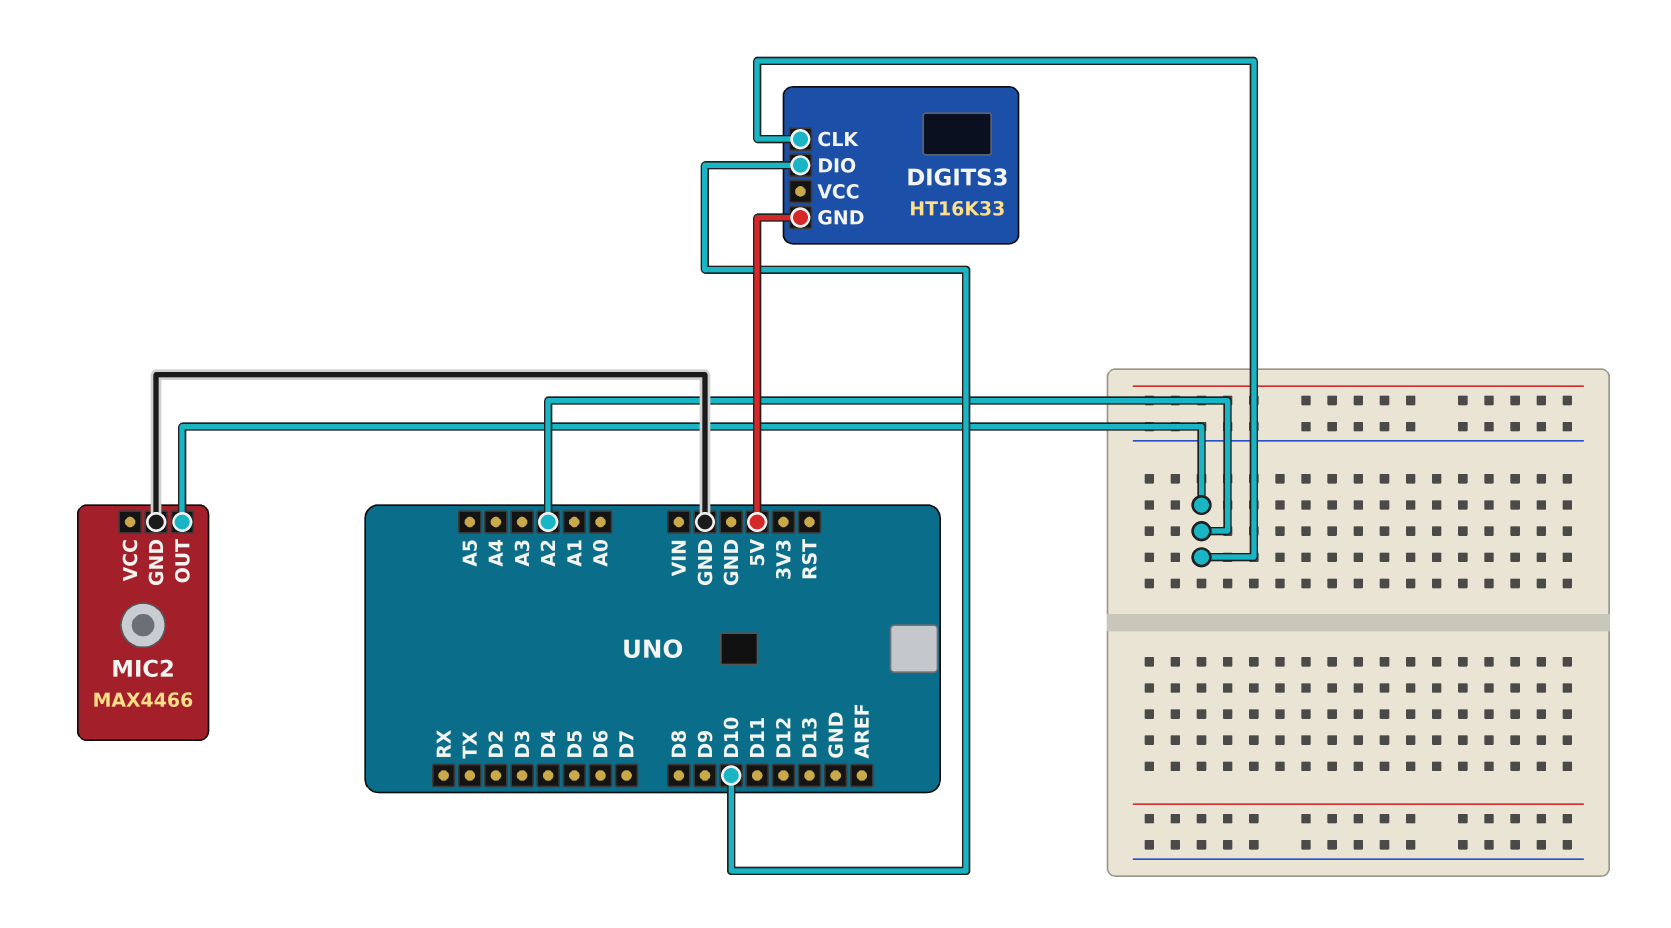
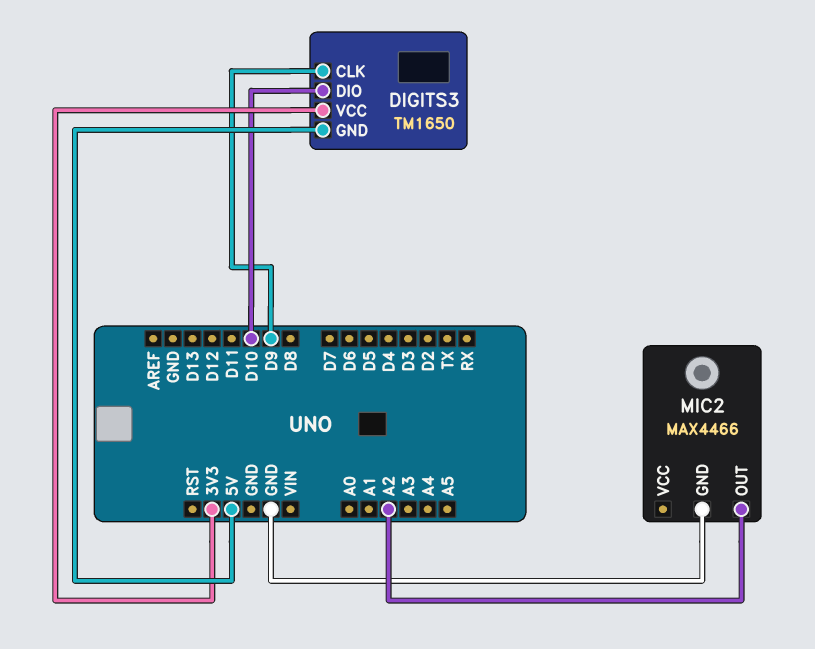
DIGITS3: HT16K33 -> TM1650
DIGITS3 pin CLK: A2 -> D9
DIGITS3 pin VCC: none -> 3V3

